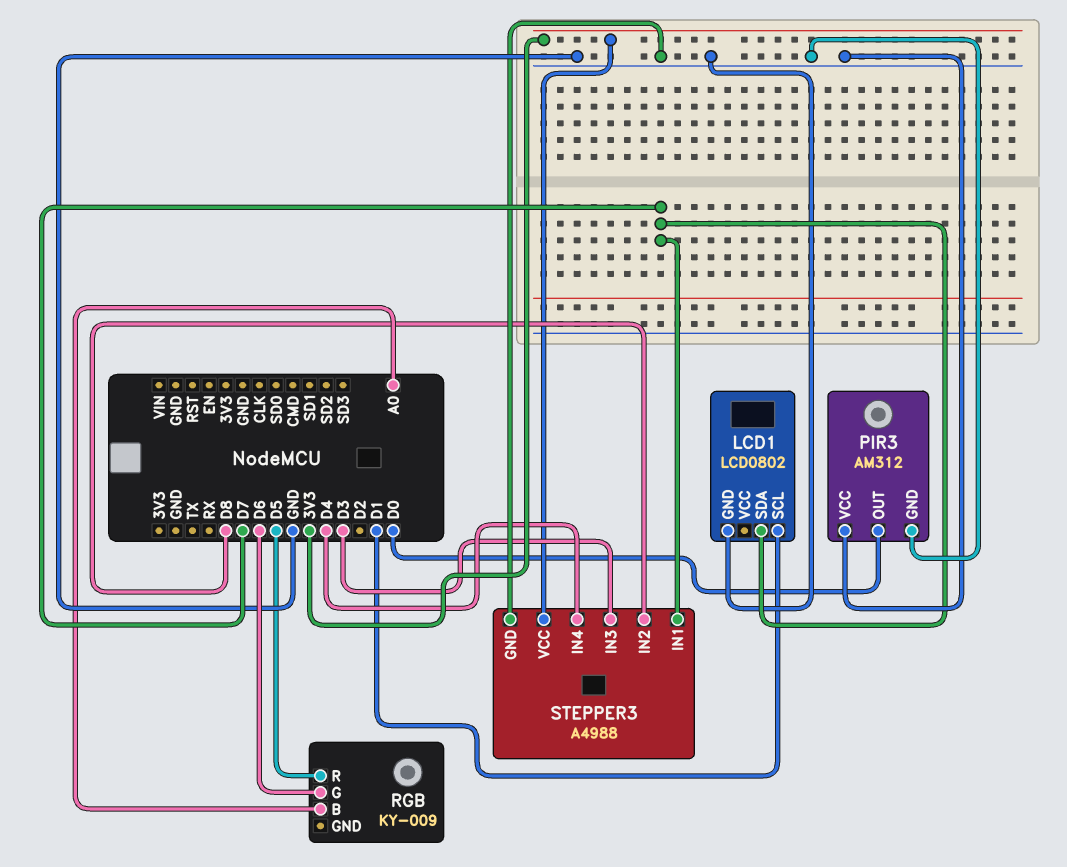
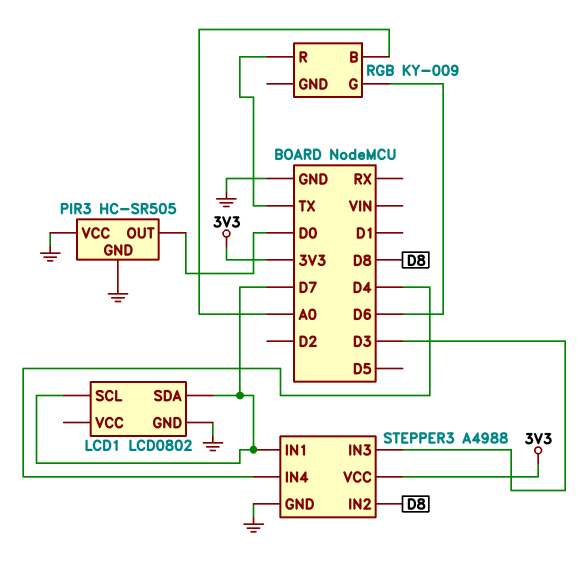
LCD1 pin SCL: D1 -> D7
PIR3: AM312 -> HC-SR505
RGB pin R: D5 -> TX

